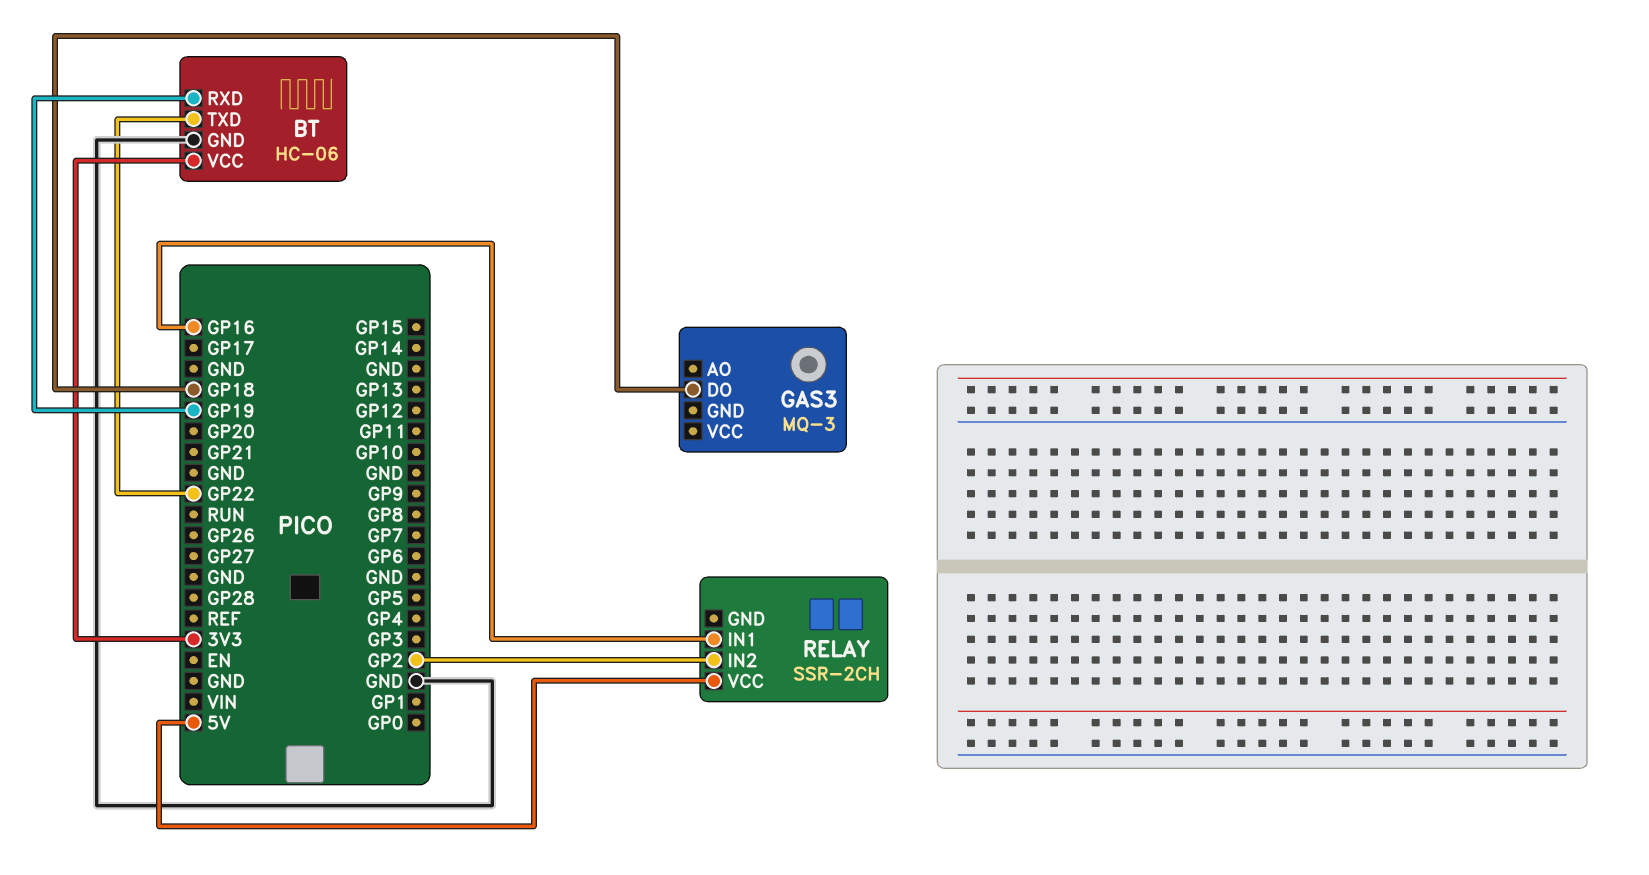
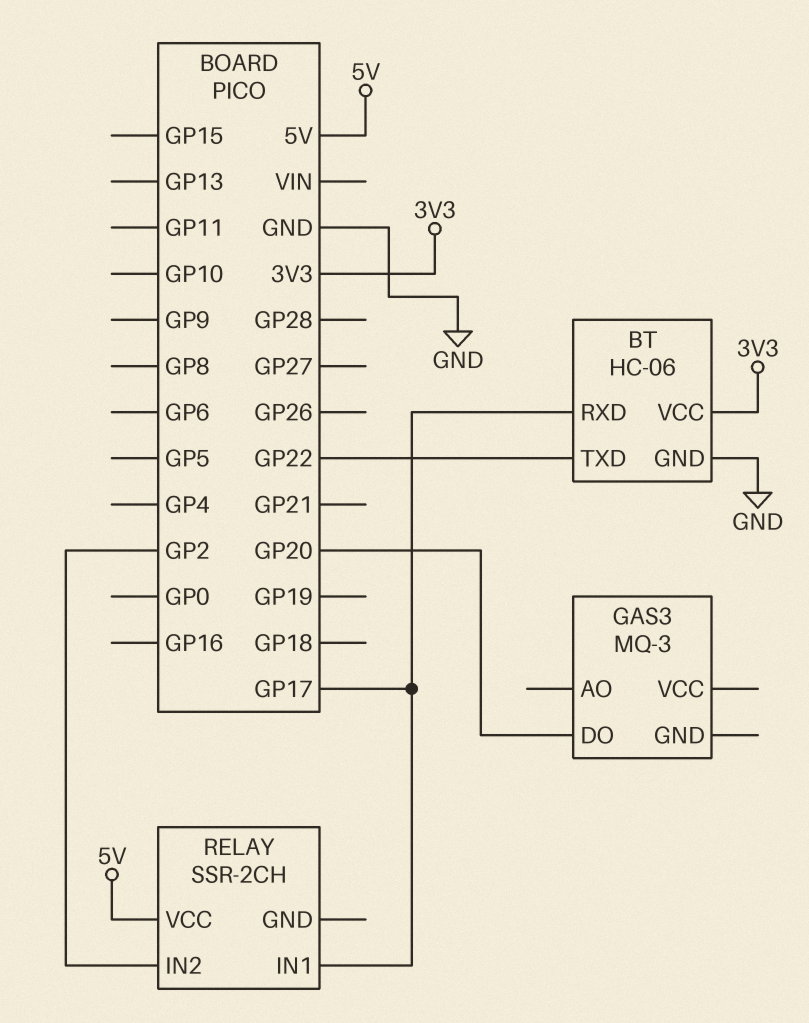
BT pin RXD: GP19 -> GP17
GAS3 pin DO: GP18 -> GP20
RELAY pin IN1: GP16 -> GP17

